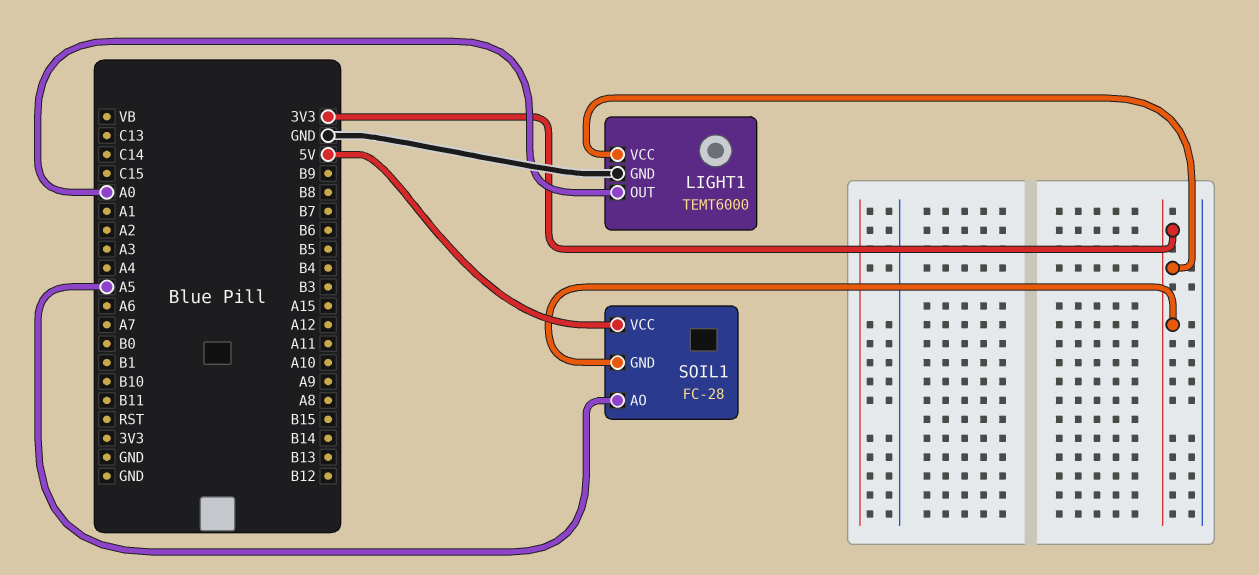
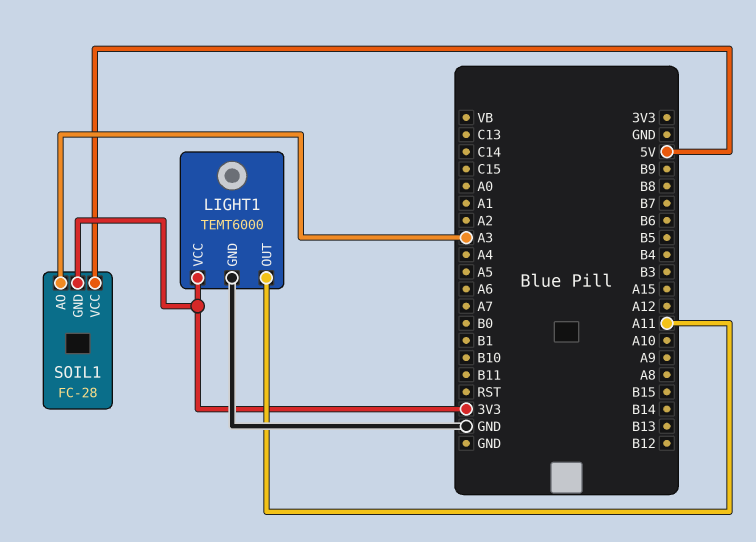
LIGHT1 pin OUT: A0 -> A11
SOIL1 pin AO: A5 -> A3

